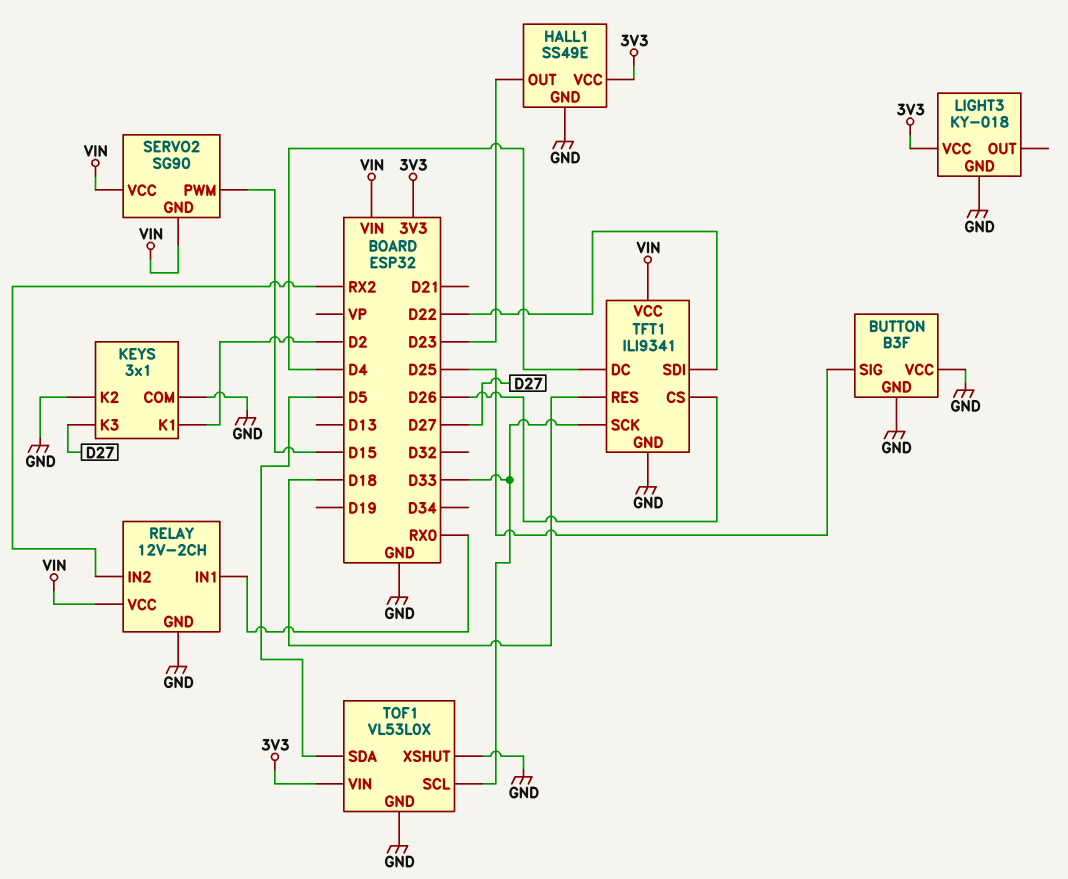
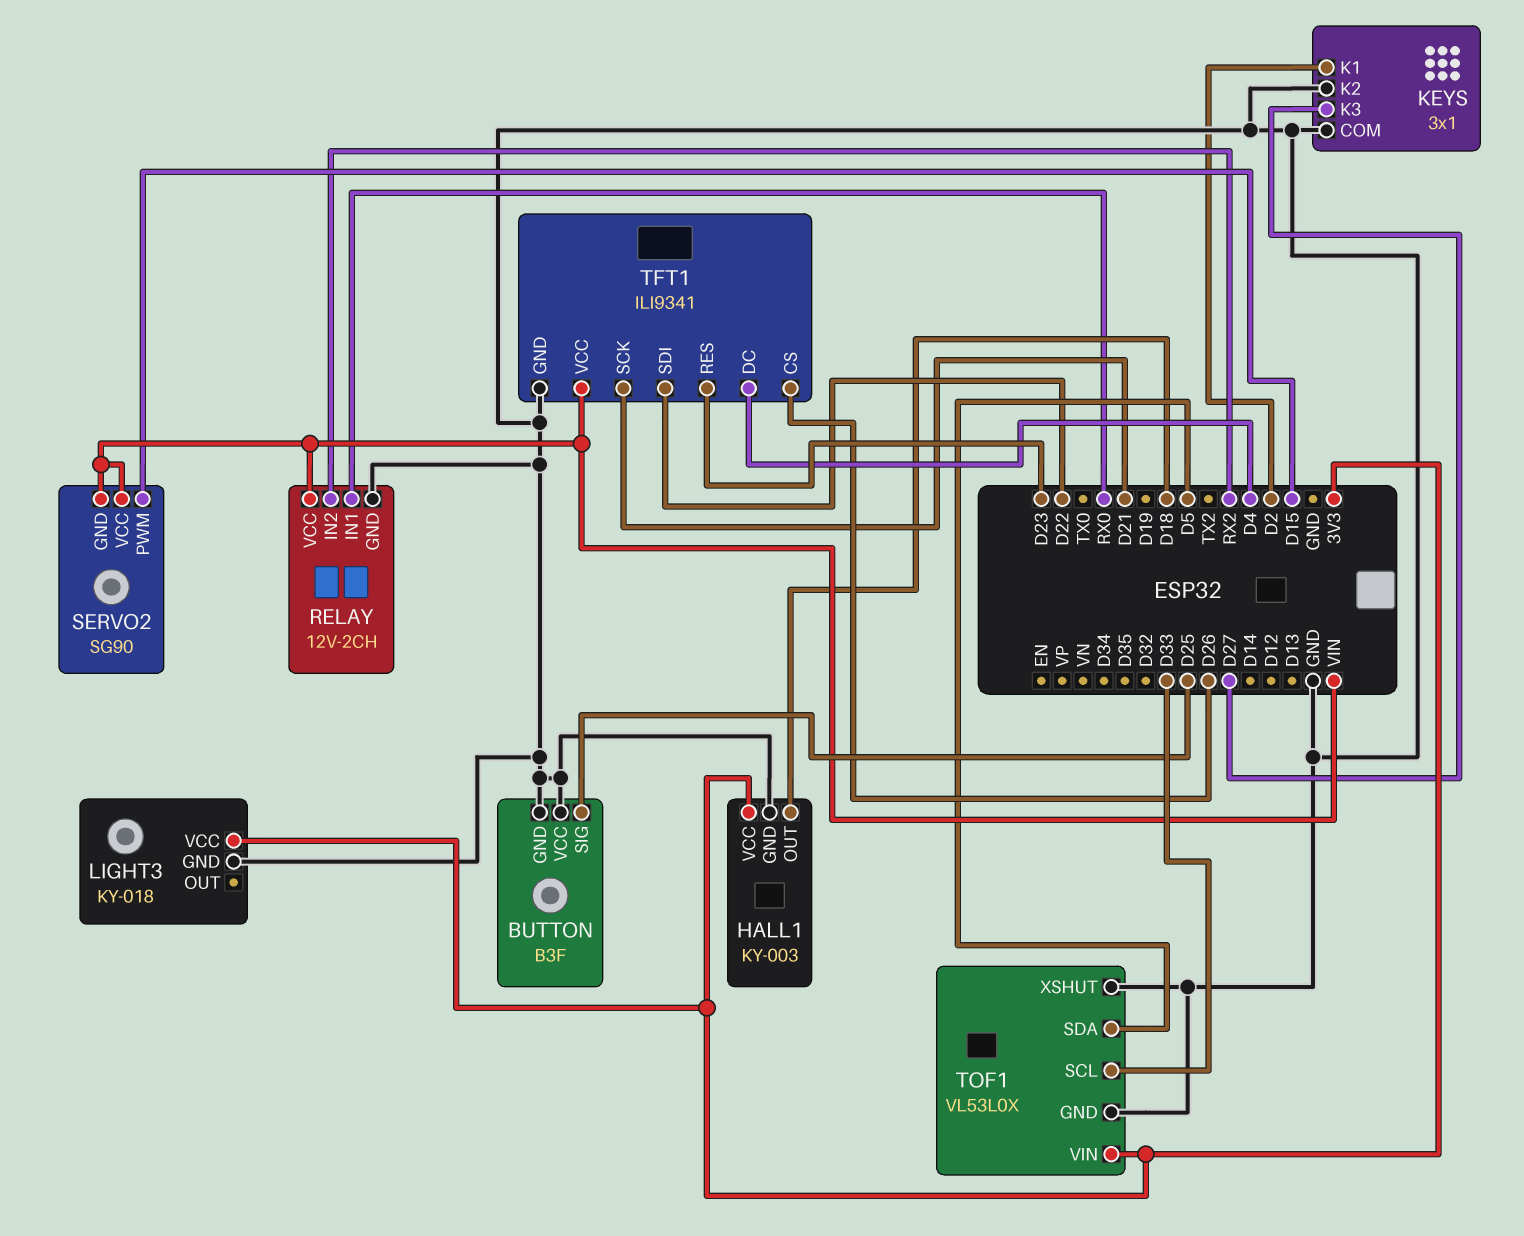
HALL1: SS49E -> KY-003
HALL1 pin OUT: D23 -> D18
TFT1 pin RES: D18 -> D23
TFT1 pin SCK: D33 -> D21

